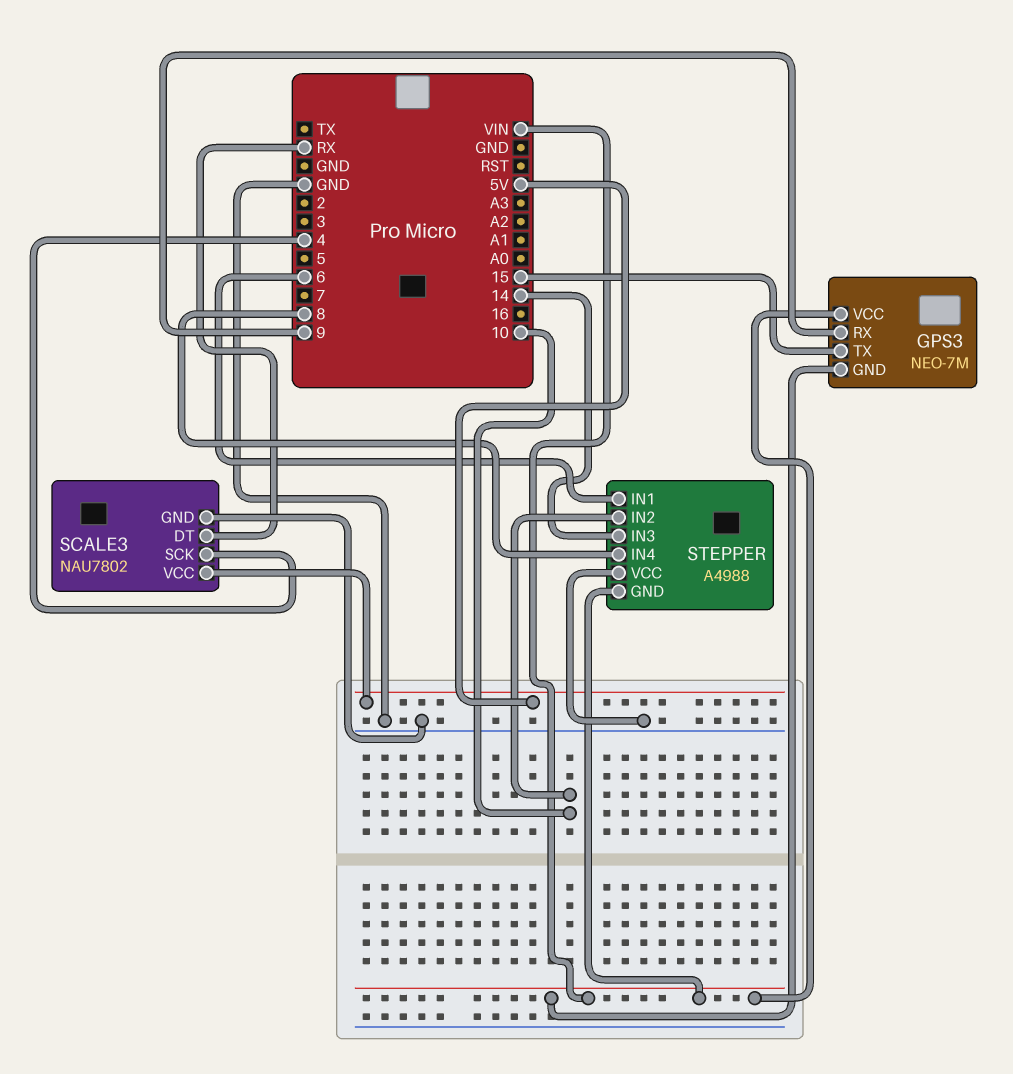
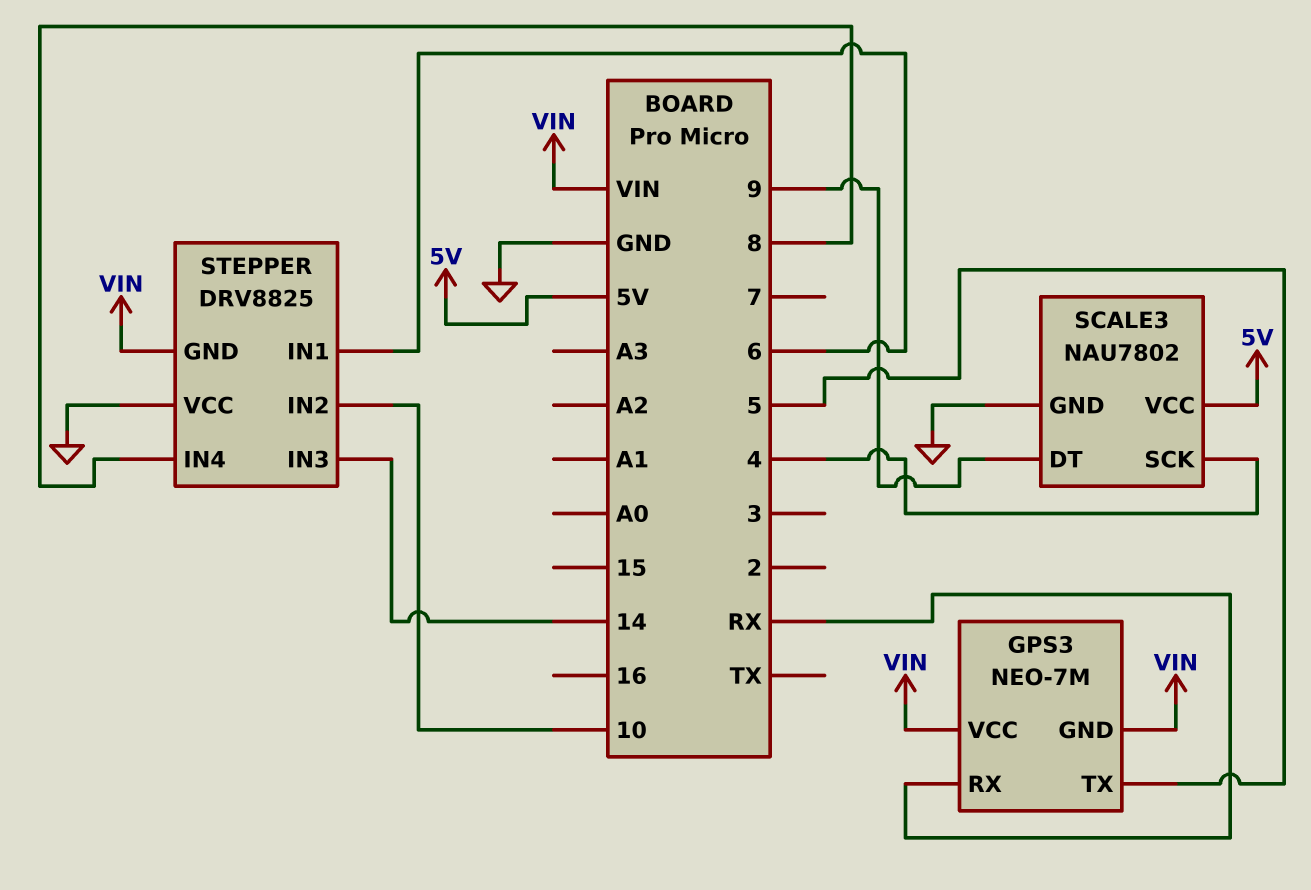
GPS3 pin RX: 9 -> RX
GPS3 pin TX: 15 -> 5
SCALE3 pin DT: RX -> 9
STEPPER: A4988 -> DRV8825

